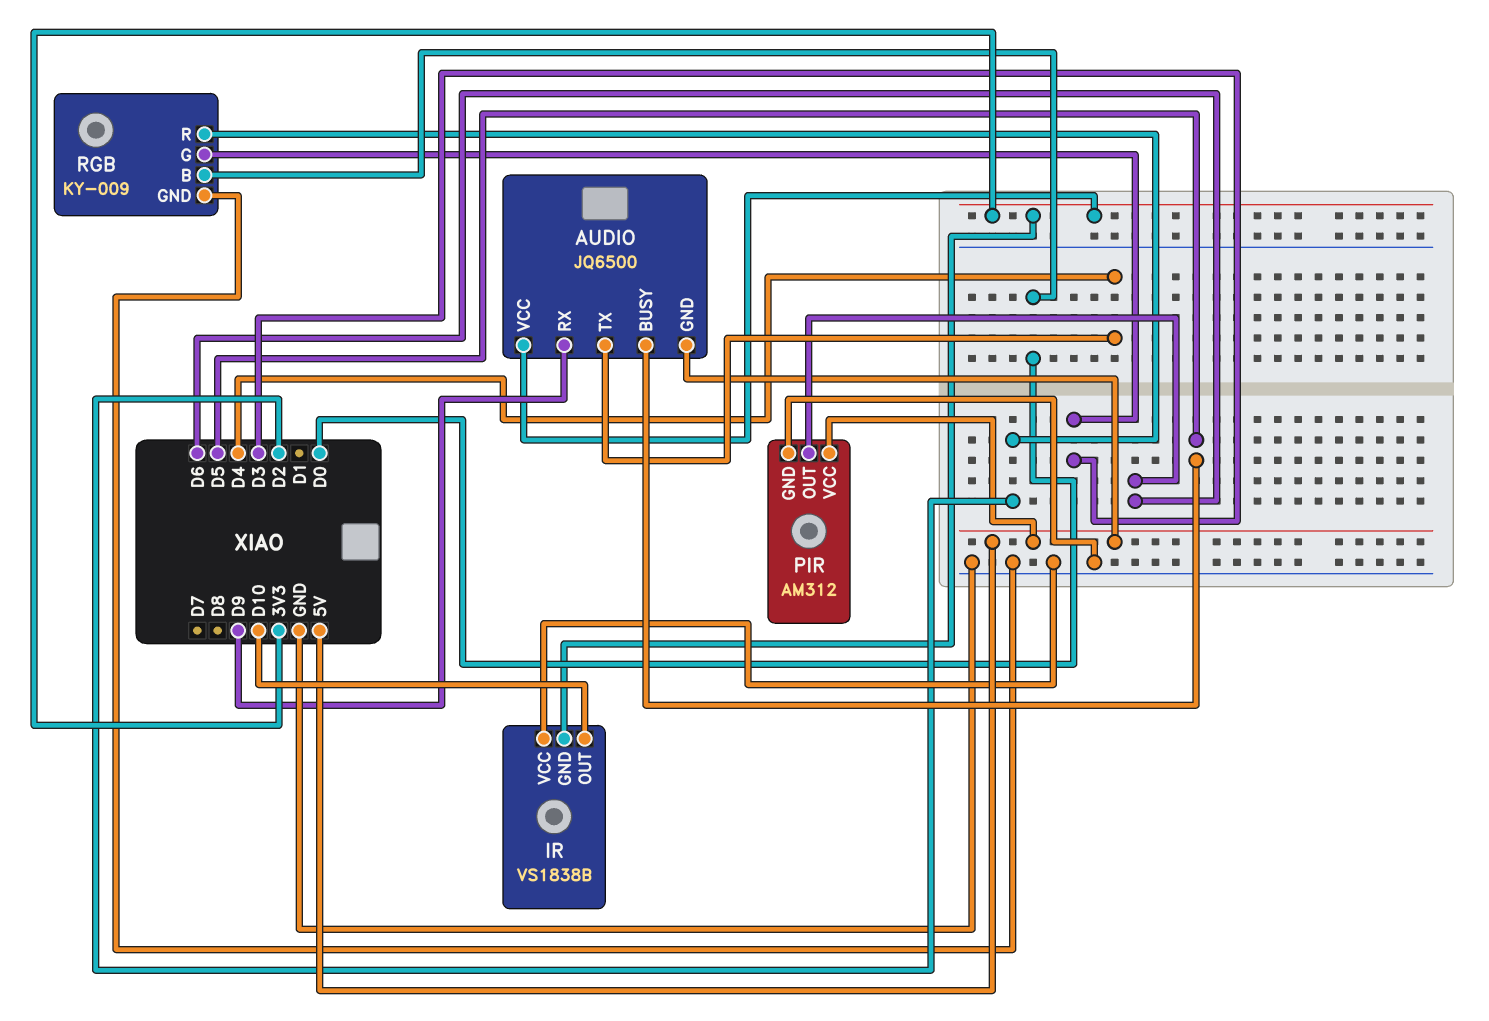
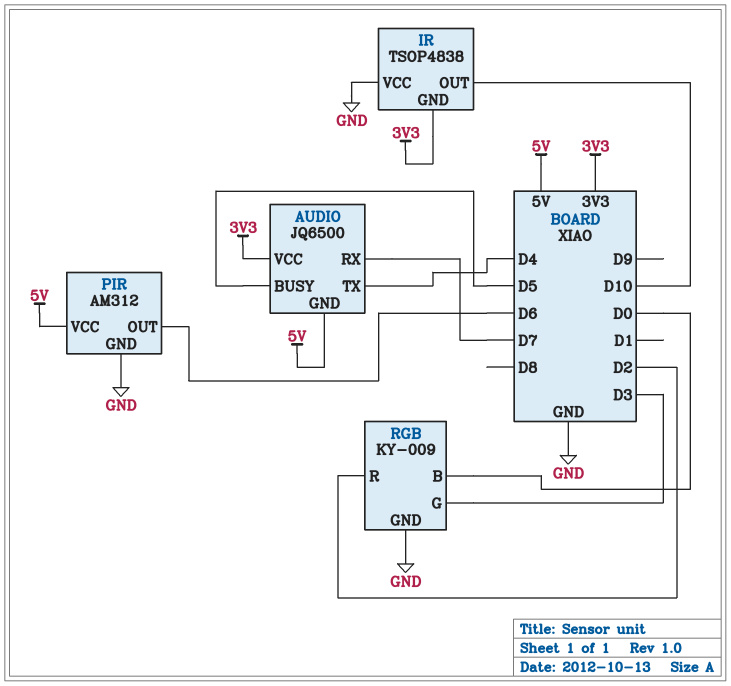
AUDIO pin RX: D9 -> D7
IR: VS1838B -> TSOP4838

